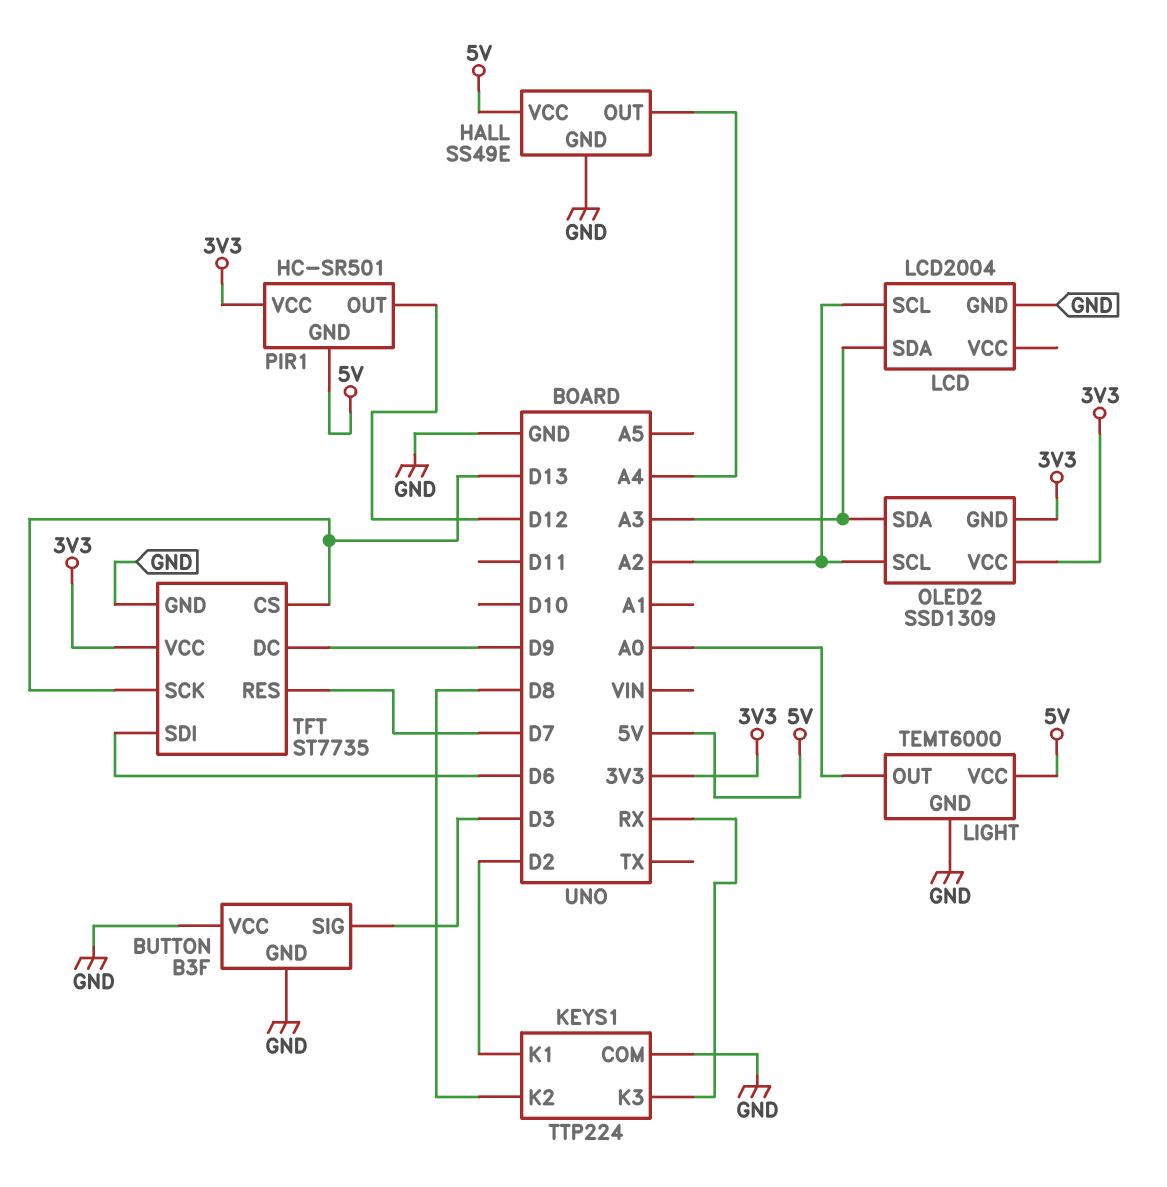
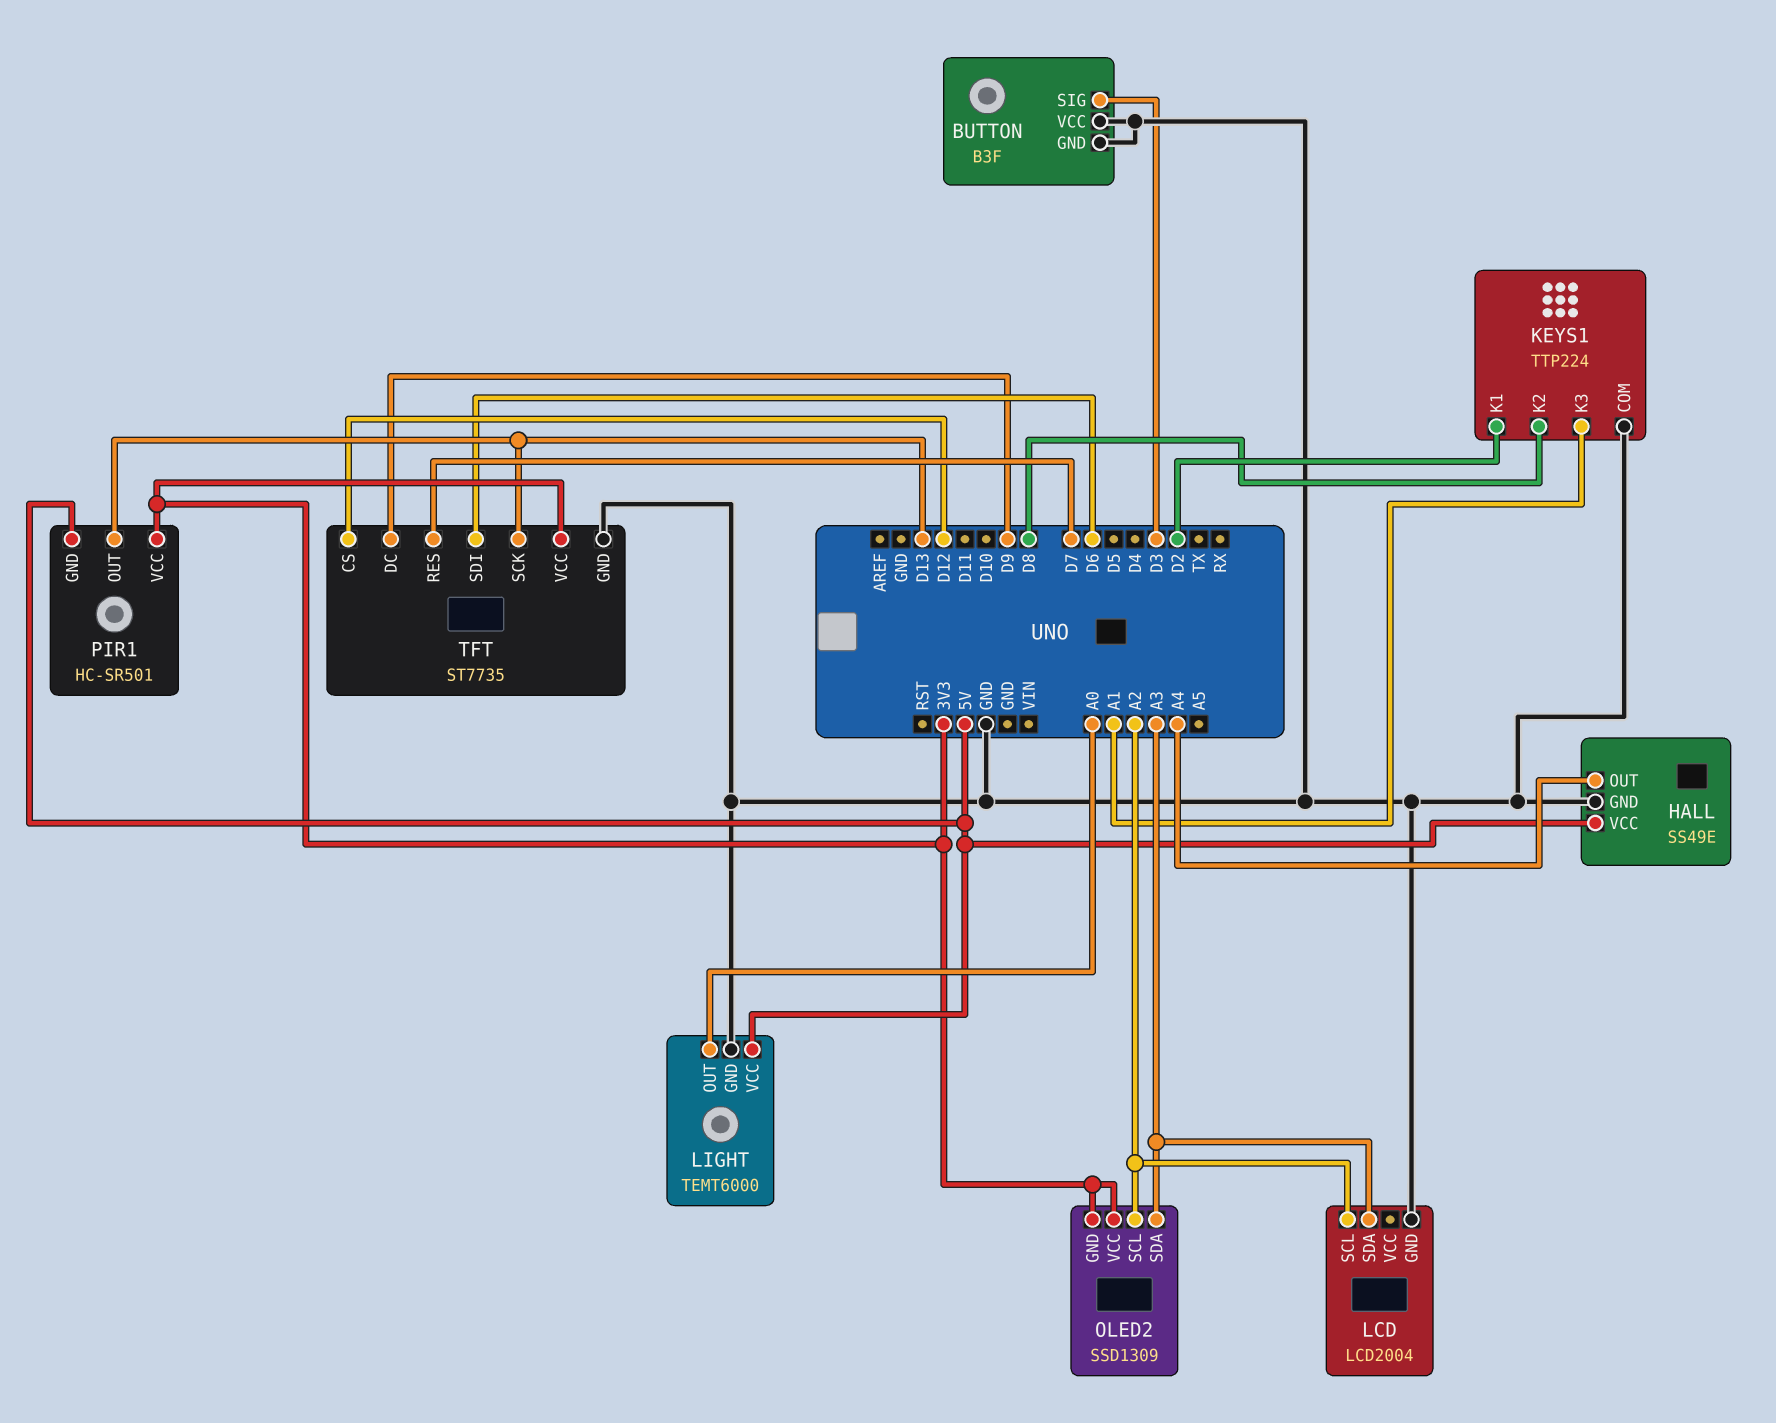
KEYS1 pin K3: RX -> A1
PIR1 pin OUT: D12 -> D13
TFT pin CS: D13 -> D12

